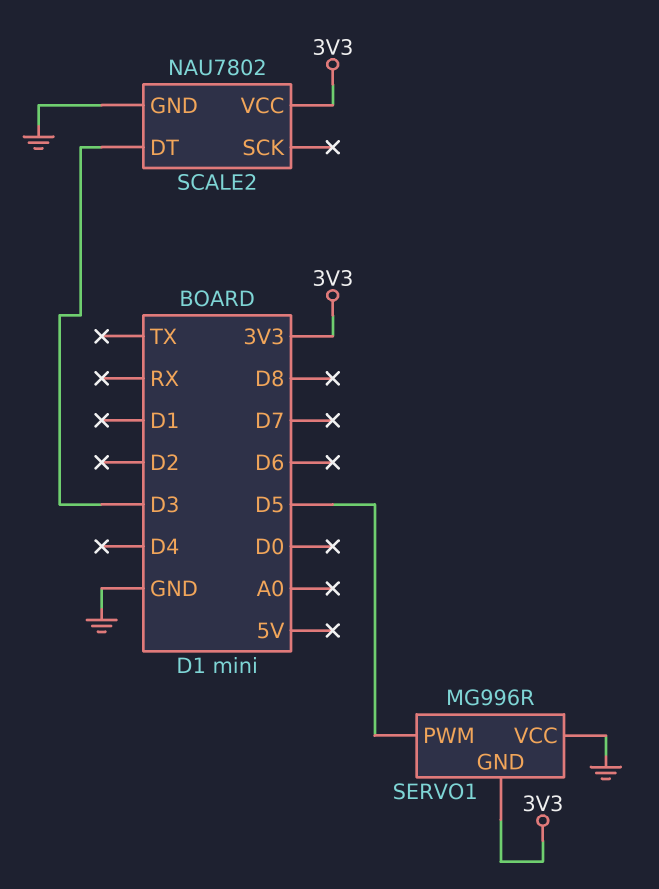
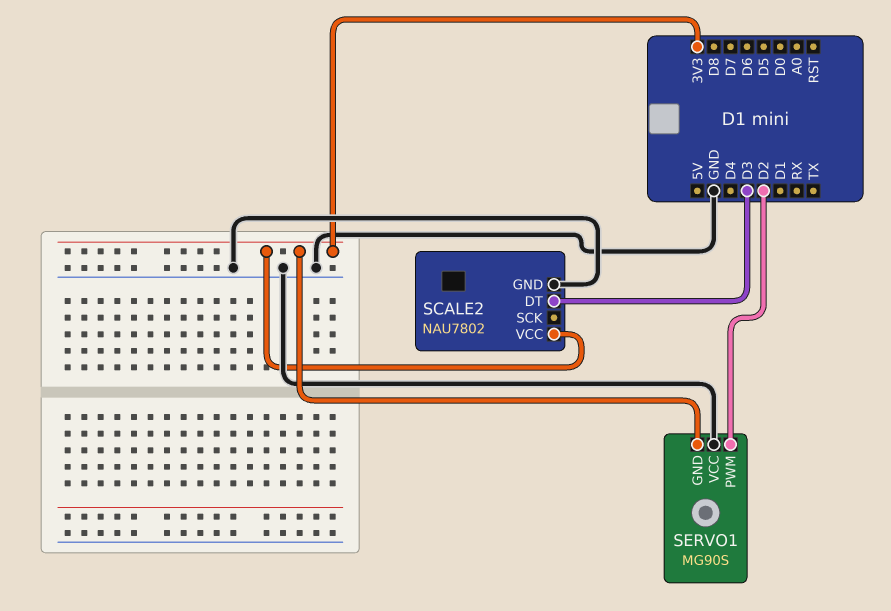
SERVO1: MG996R -> MG90S
SERVO1 pin PWM: D5 -> D2

